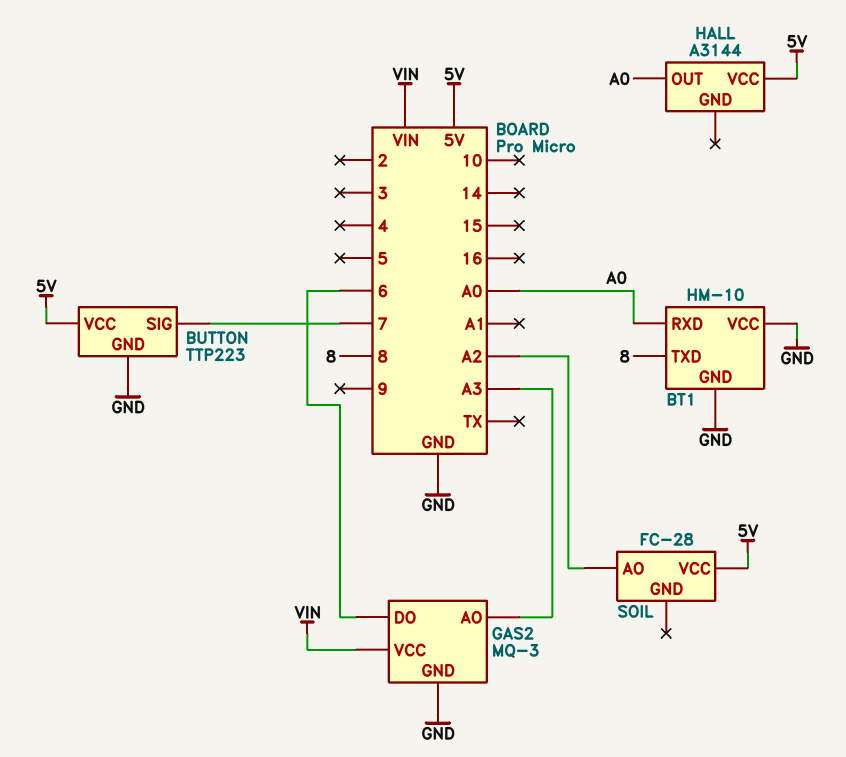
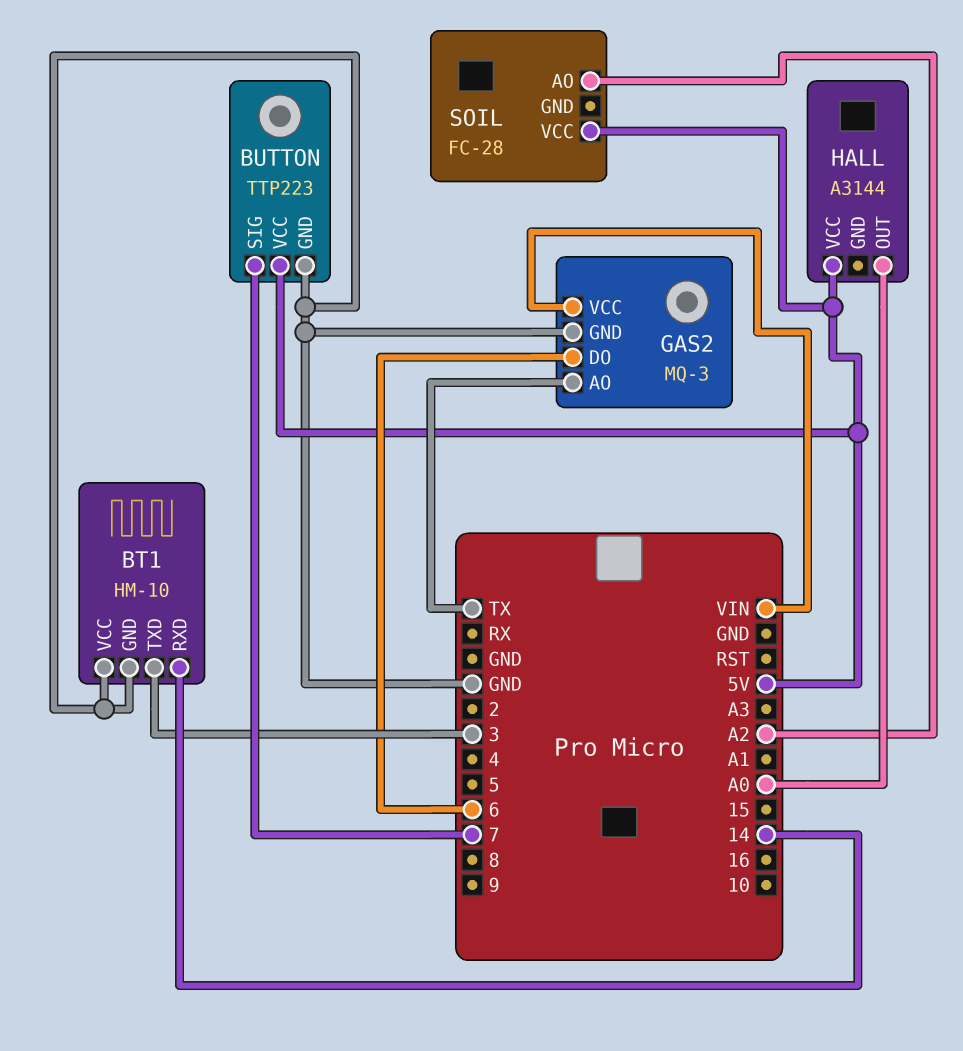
BT1 pin RXD: A0 -> 14
BT1 pin TXD: 8 -> 3
GAS2 pin AO: A3 -> TX

